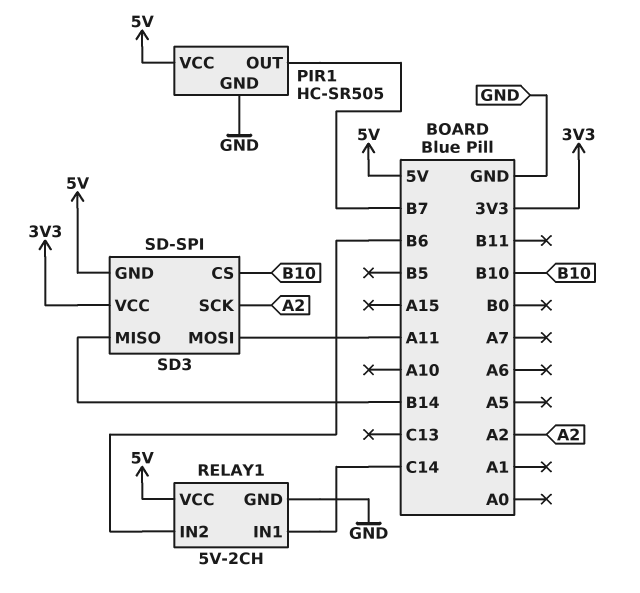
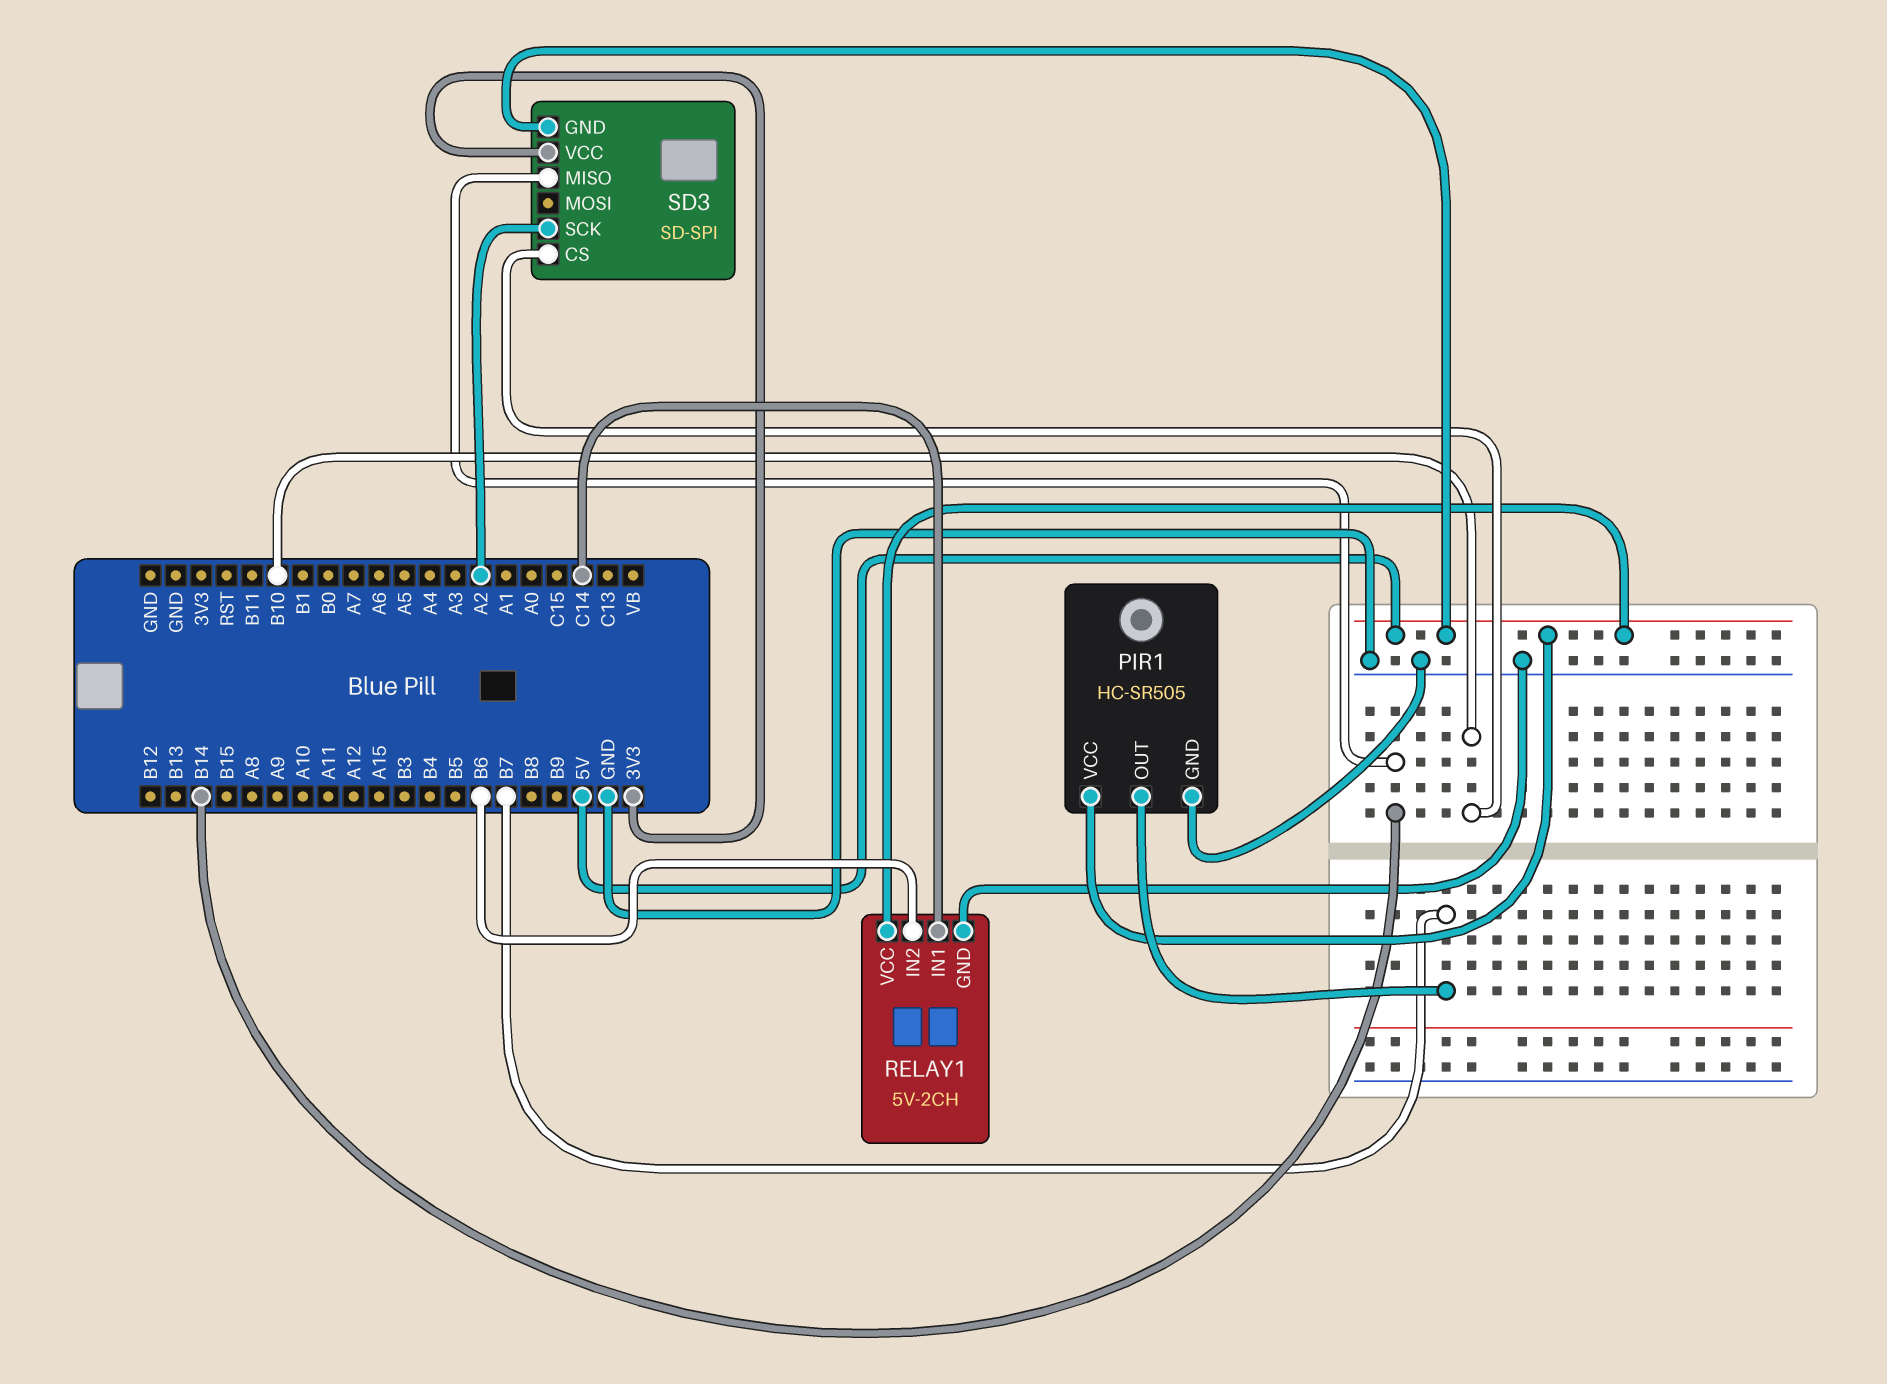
SD3 pin MOSI: A11 -> none

